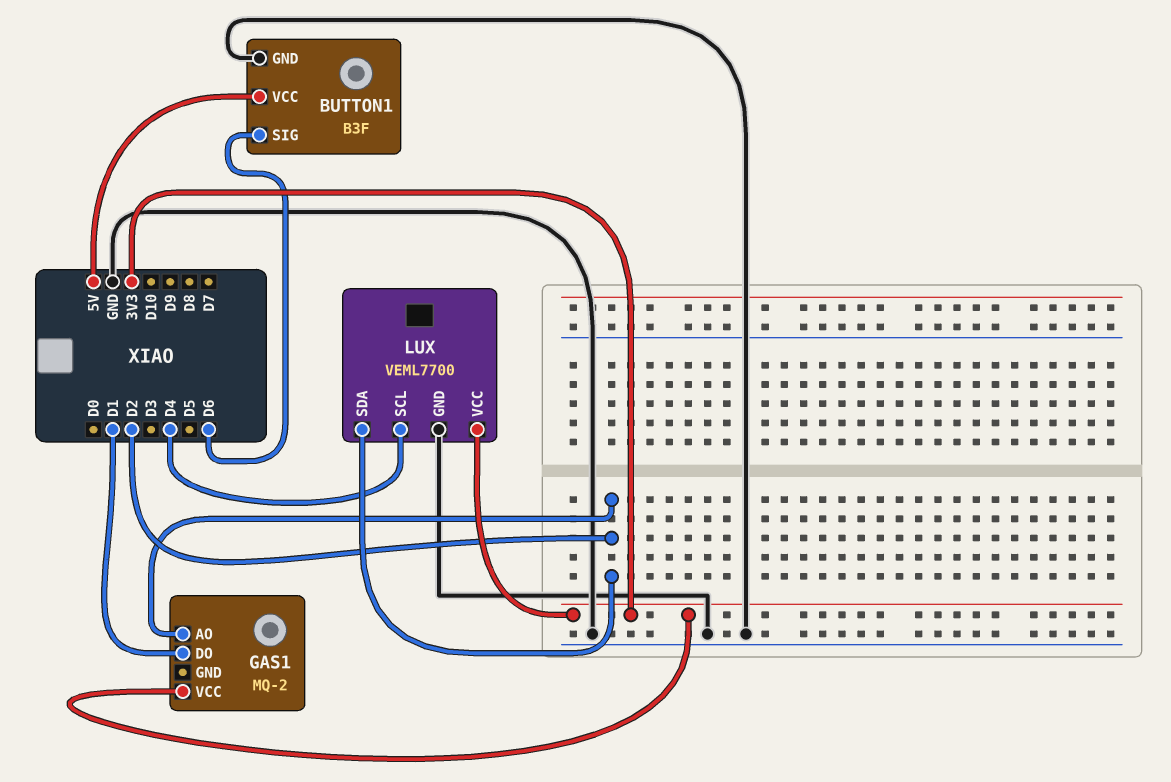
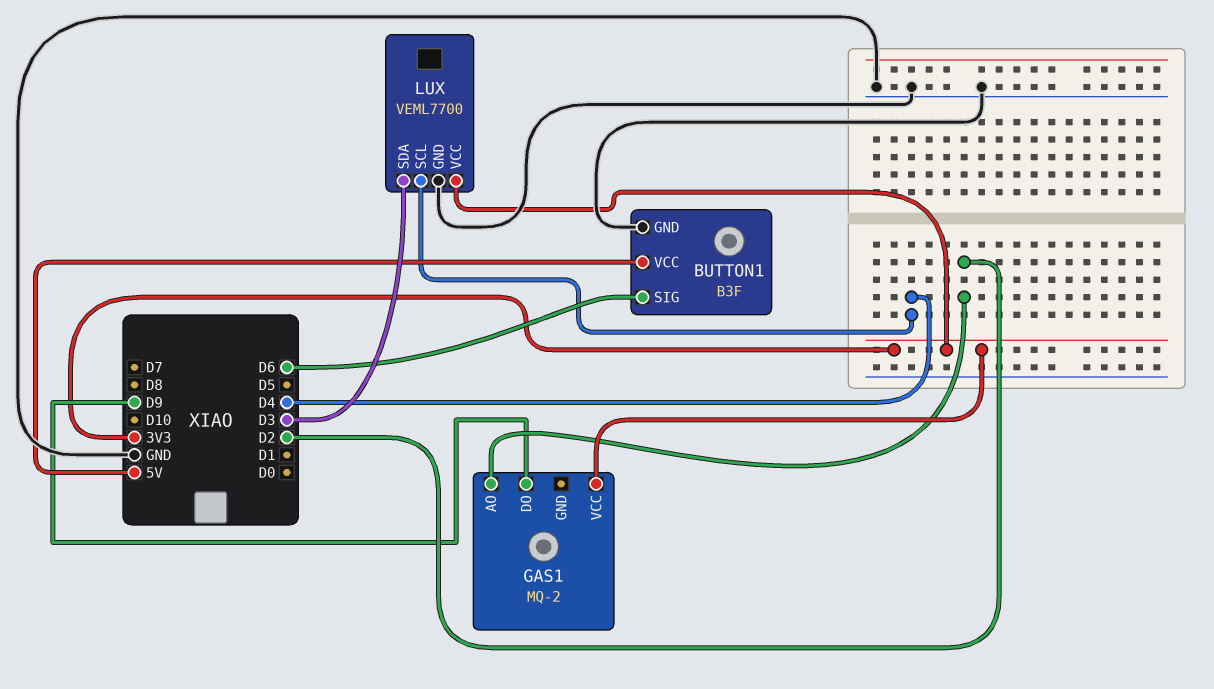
GAS1 pin DO: D1 -> D9
LUX pin SDA: D2 -> D3

